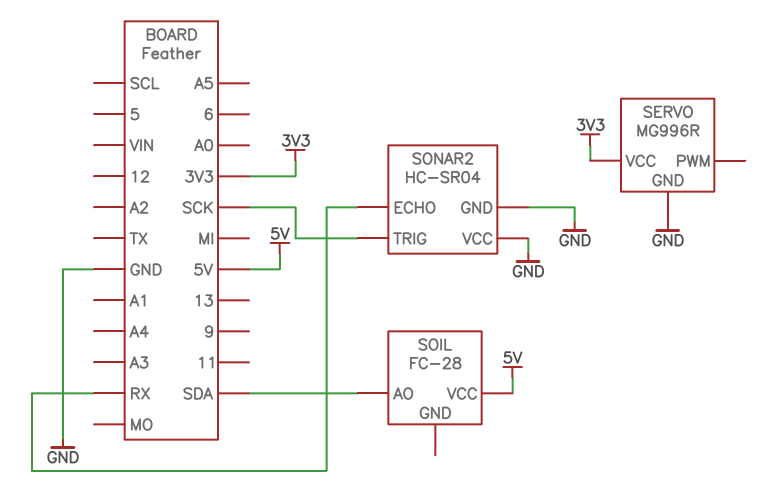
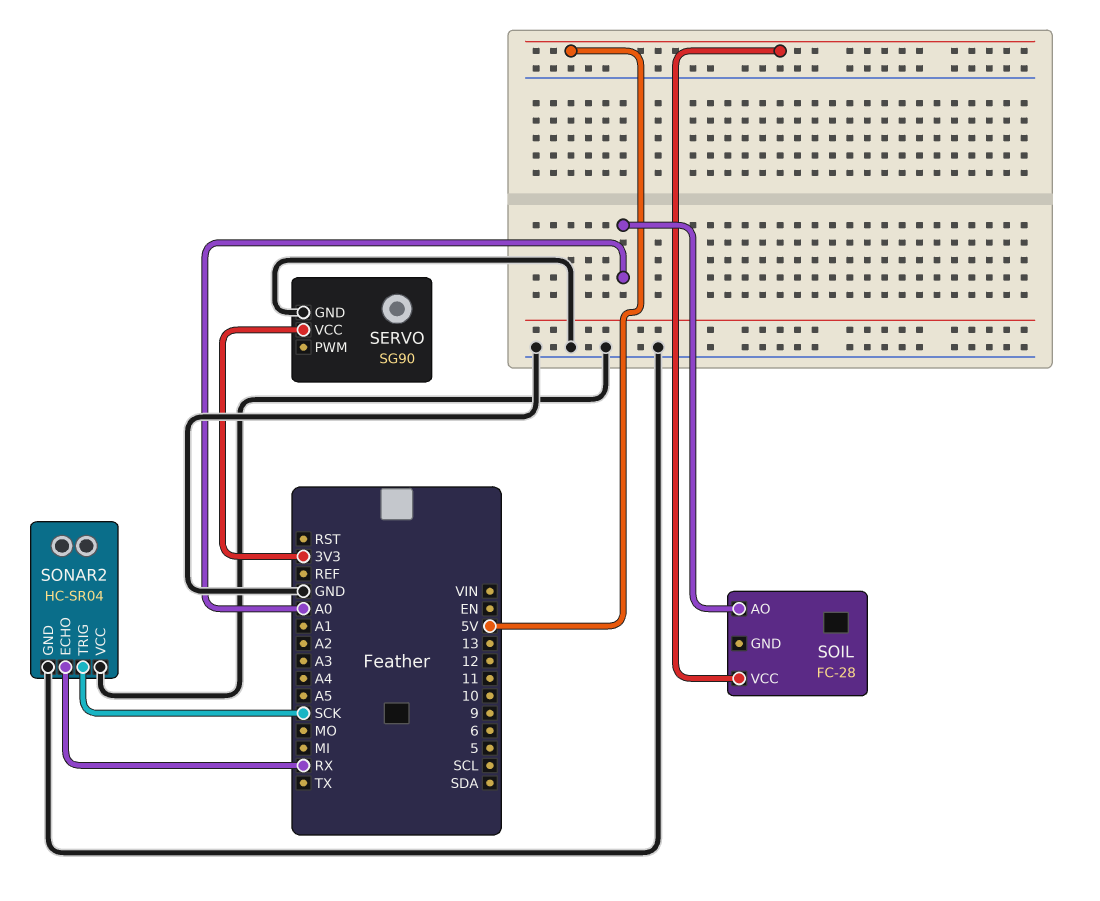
SERVO: MG996R -> SG90
SOIL pin AO: SDA -> A0

